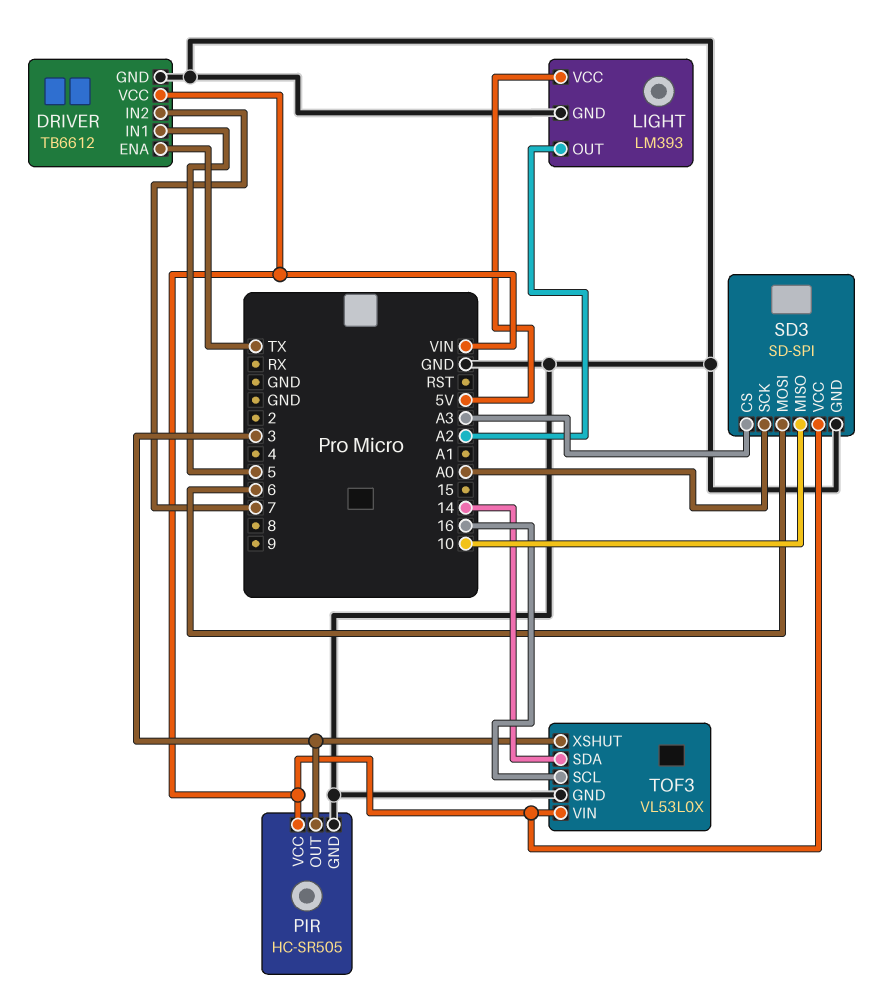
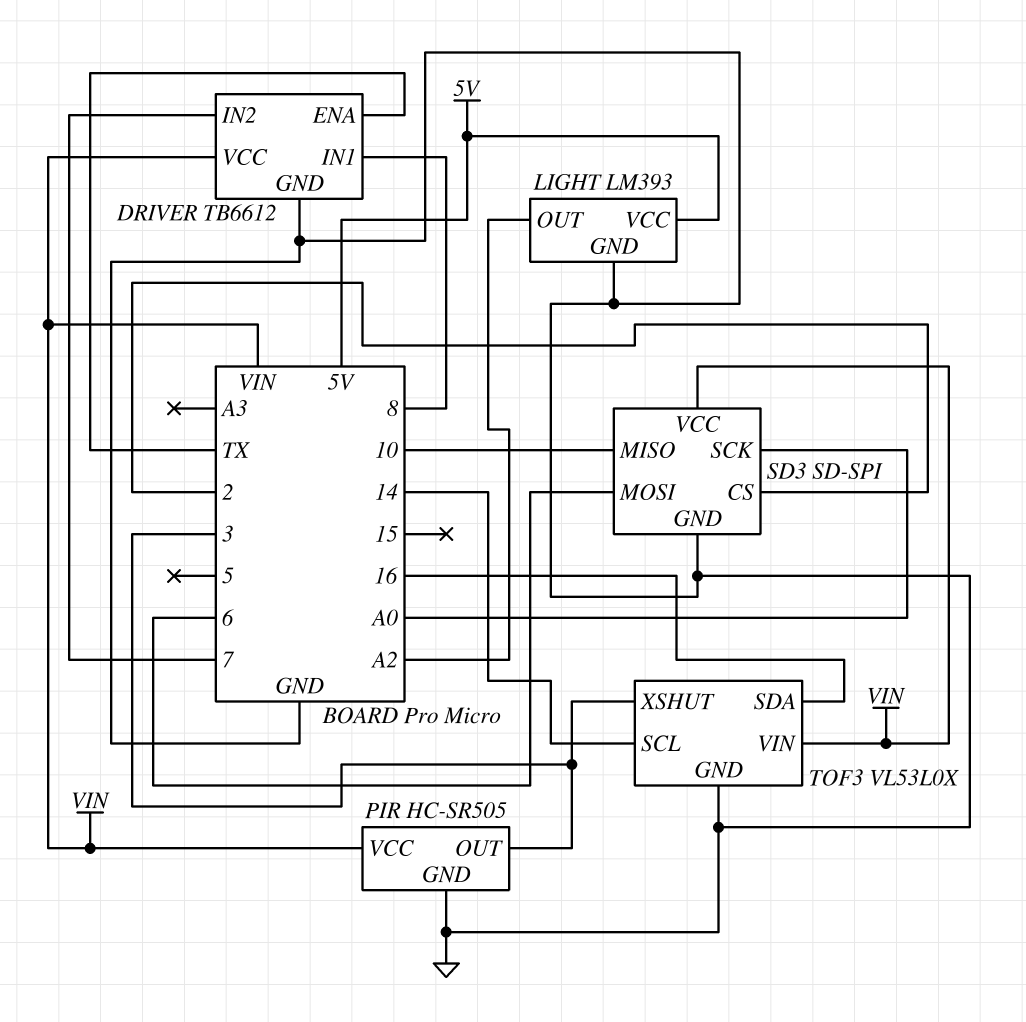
DRIVER pin IN1: 5 -> 8
SD3 pin CS: A3 -> 2
TOF3 pin SCL: 16 -> 14
TOF3 pin SDA: 14 -> 16

